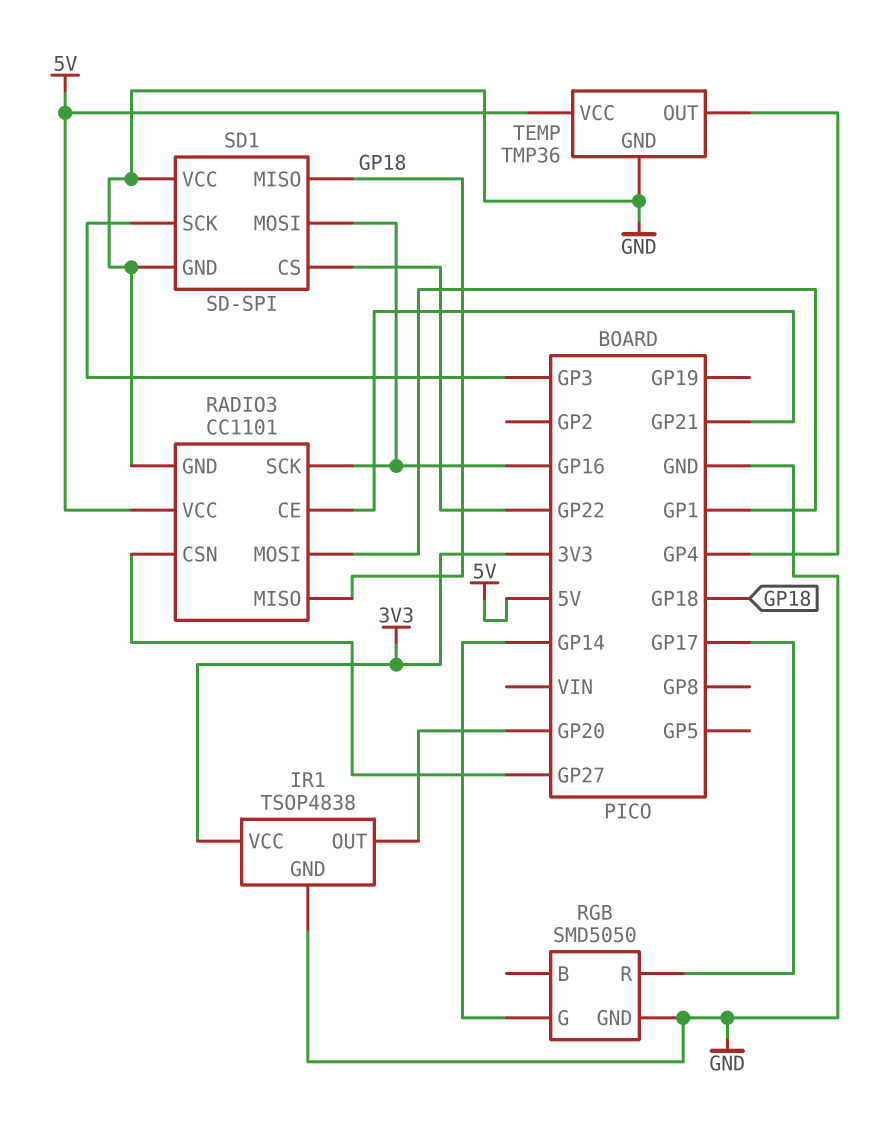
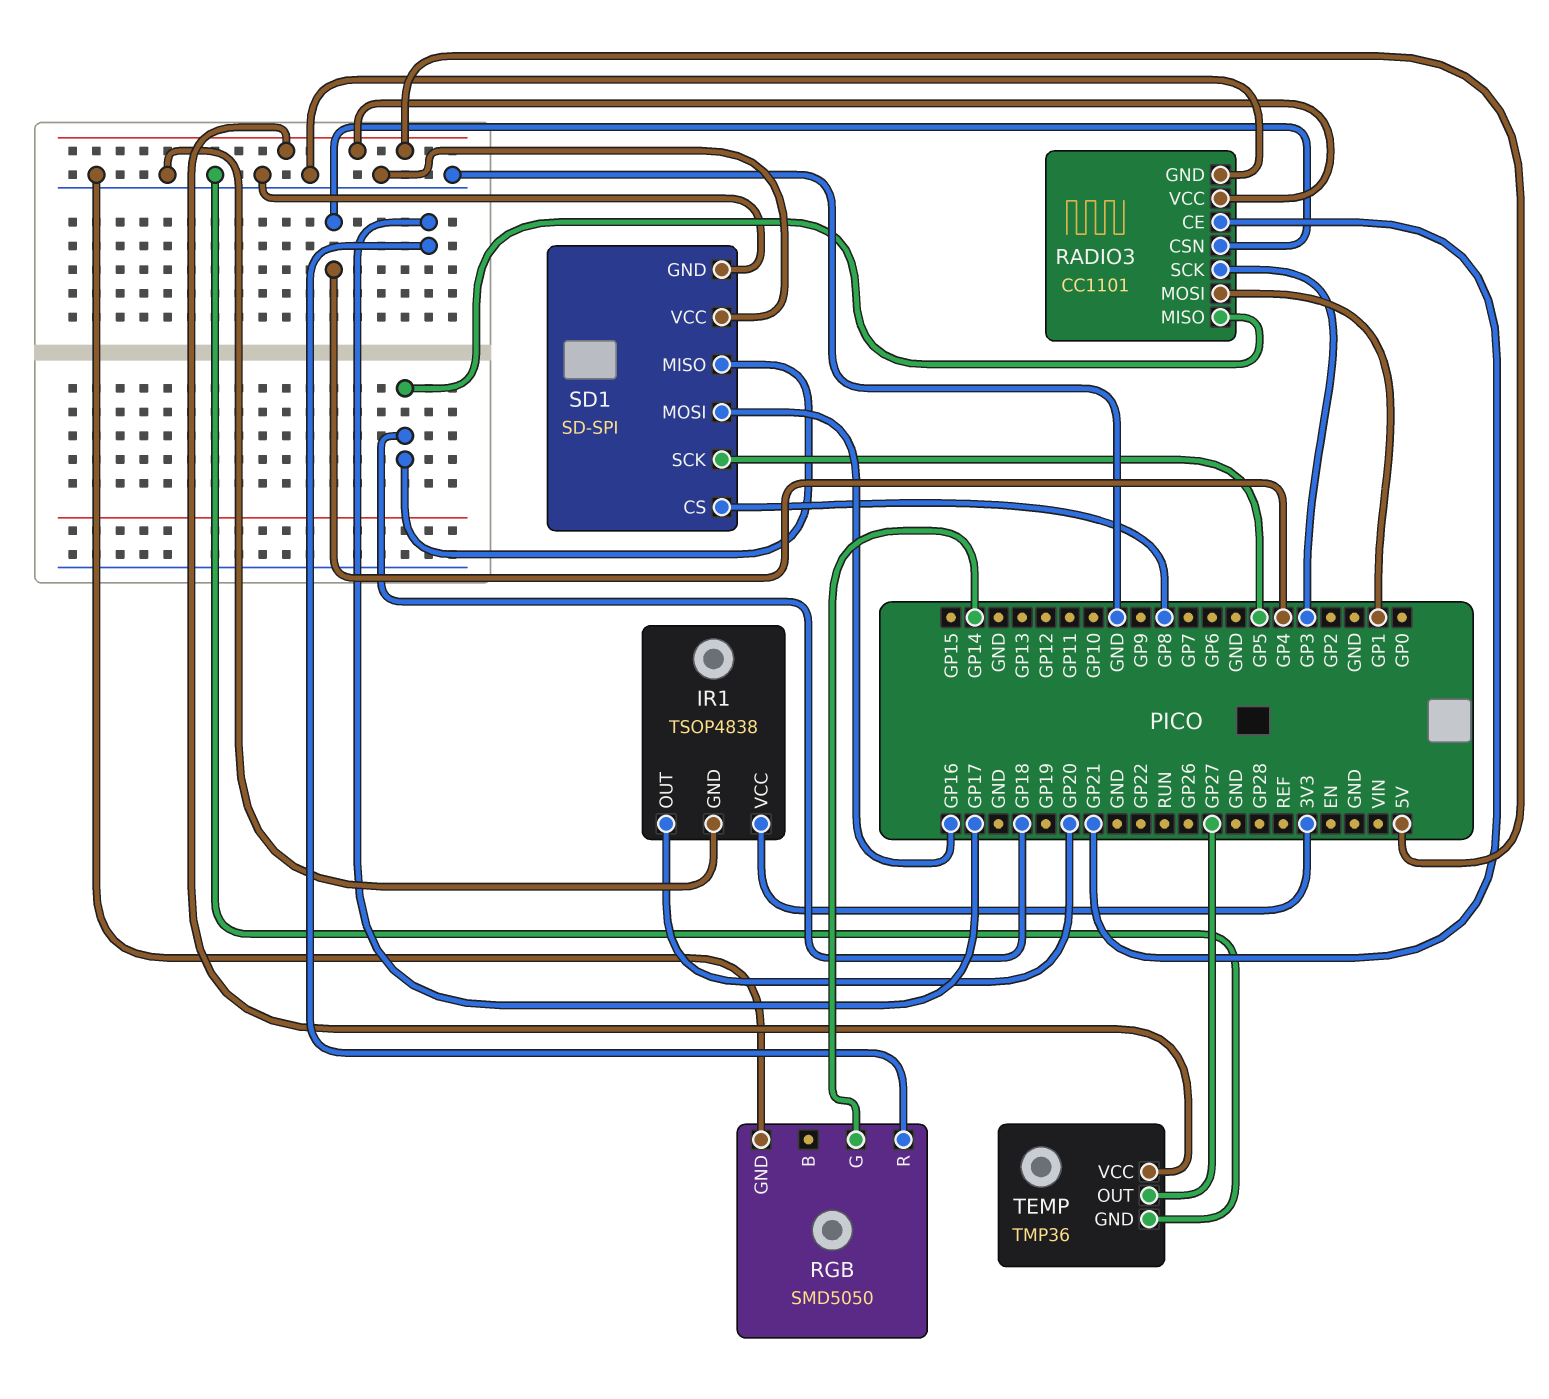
RADIO3 pin CSN: GP27 -> GP4
RADIO3 pin SCK: GP16 -> GP3
SD1 pin CS: GP22 -> GP8
SD1 pin SCK: GP3 -> GP5
TEMP pin OUT: GP4 -> GP27

